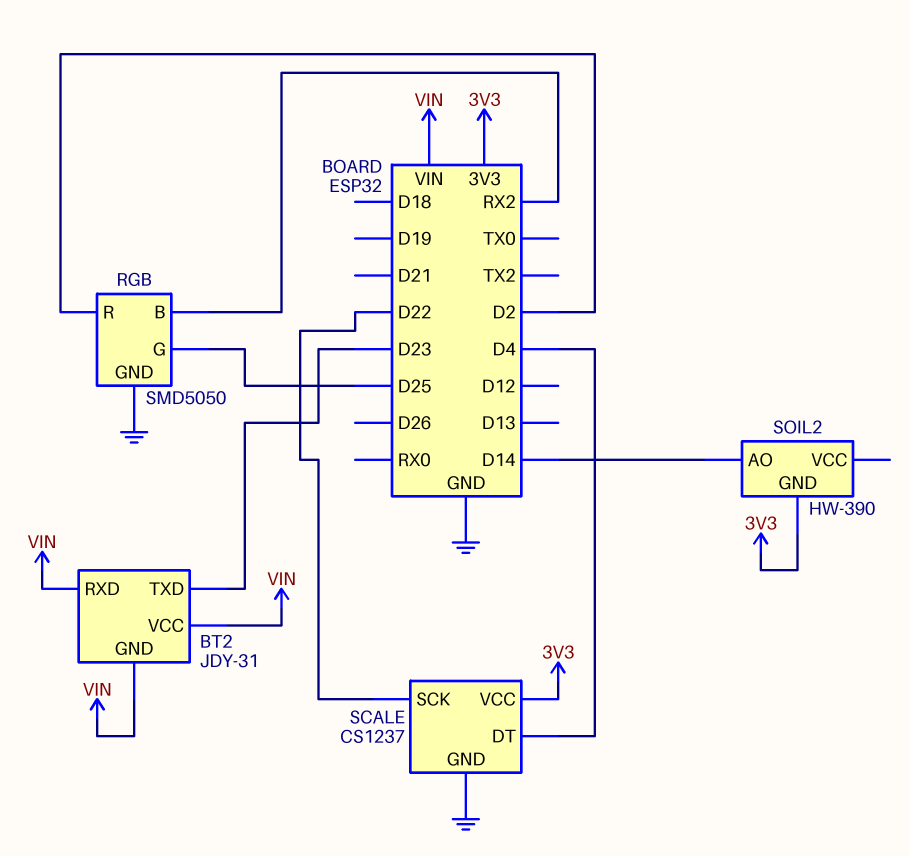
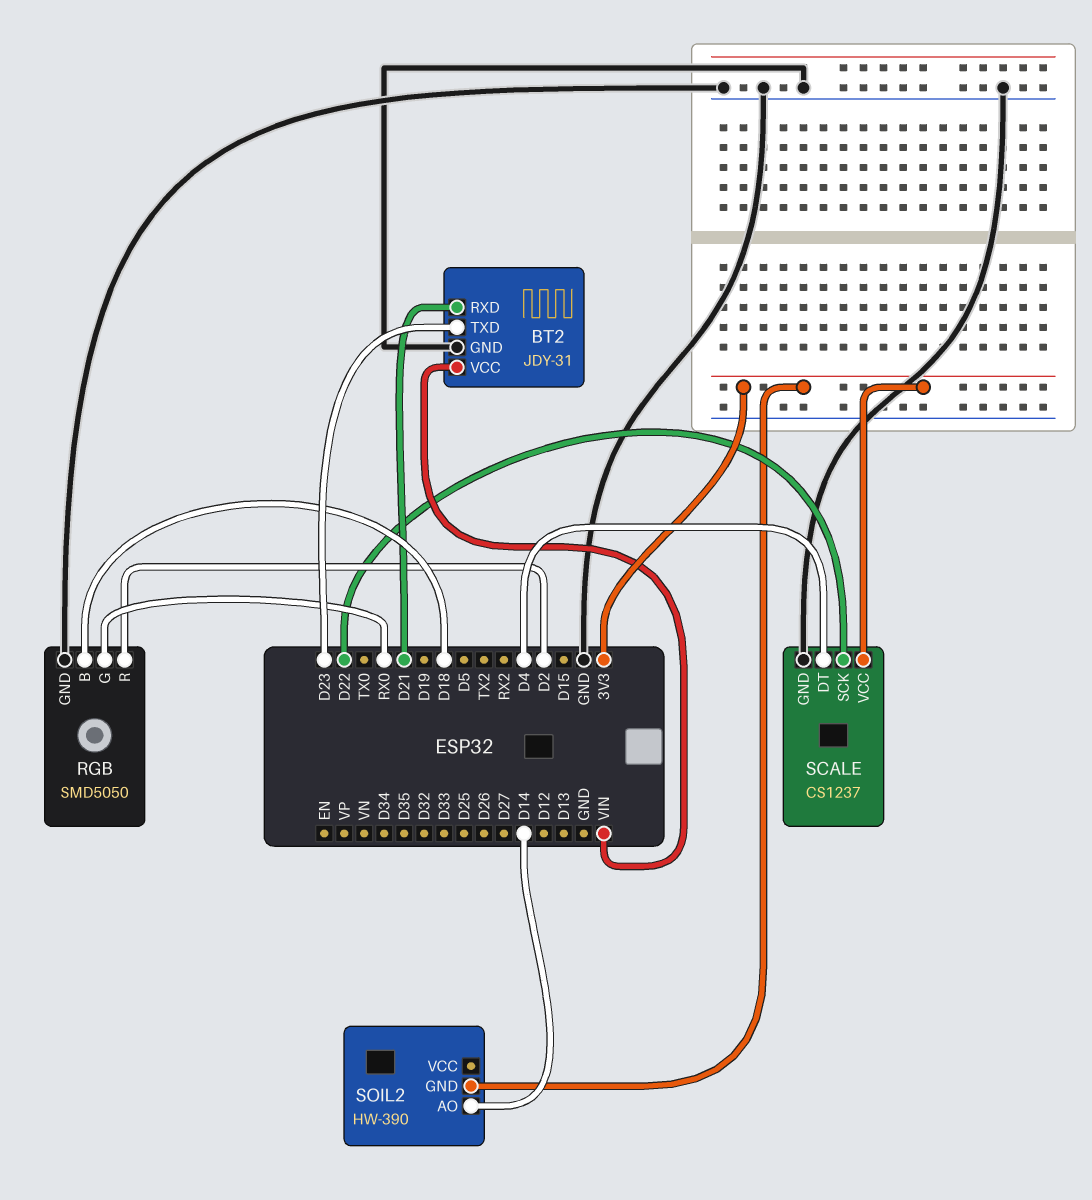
BT2 pin GND: VIN -> GND
BT2 pin RXD: VIN -> D21
RGB pin B: RX2 -> D18
RGB pin G: D25 -> RX0

